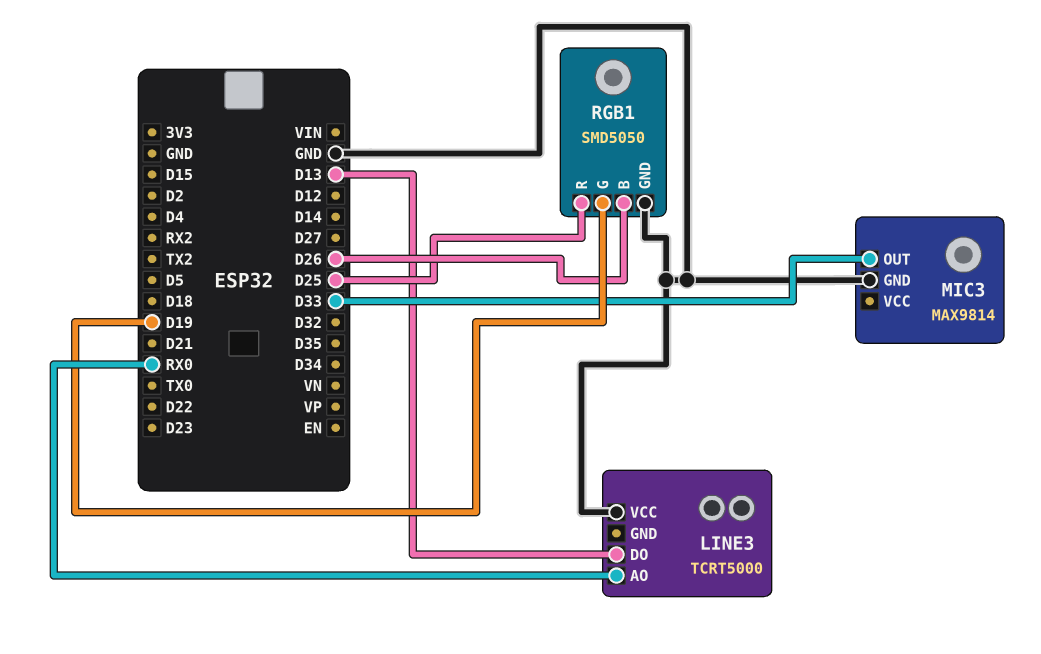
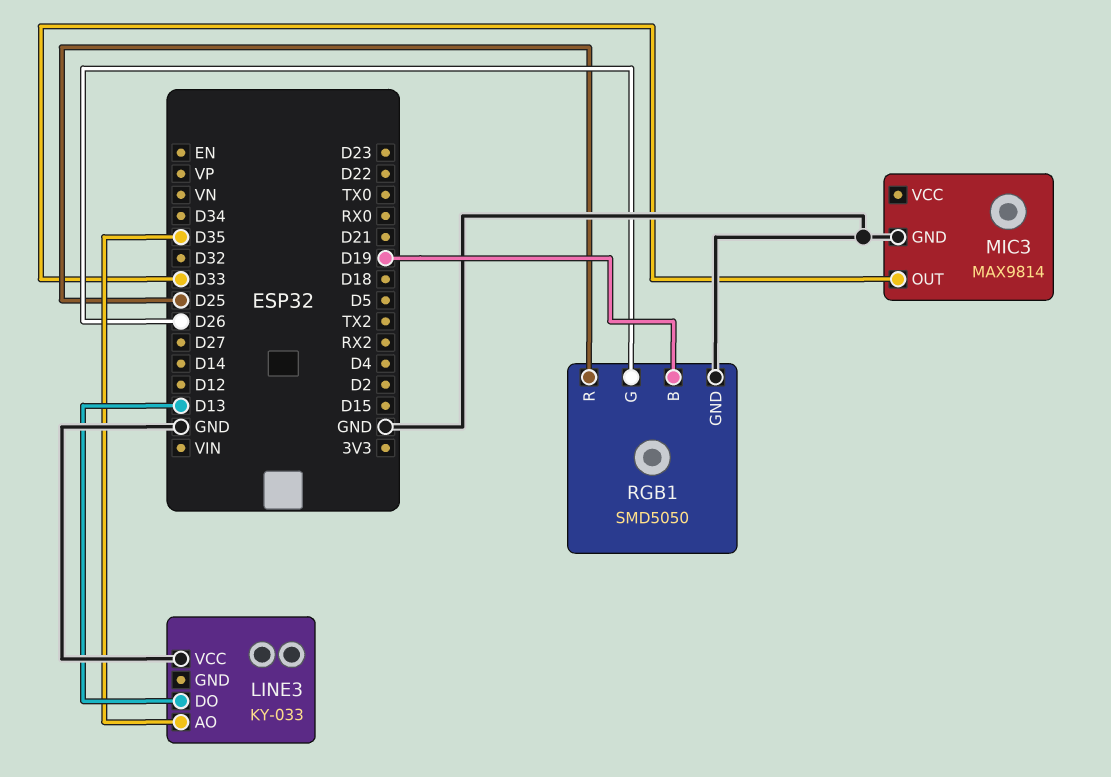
LINE3: TCRT5000 -> KY-033
LINE3 pin AO: RX0 -> D35
RGB1 pin B: D26 -> D19
RGB1 pin G: D19 -> D26

